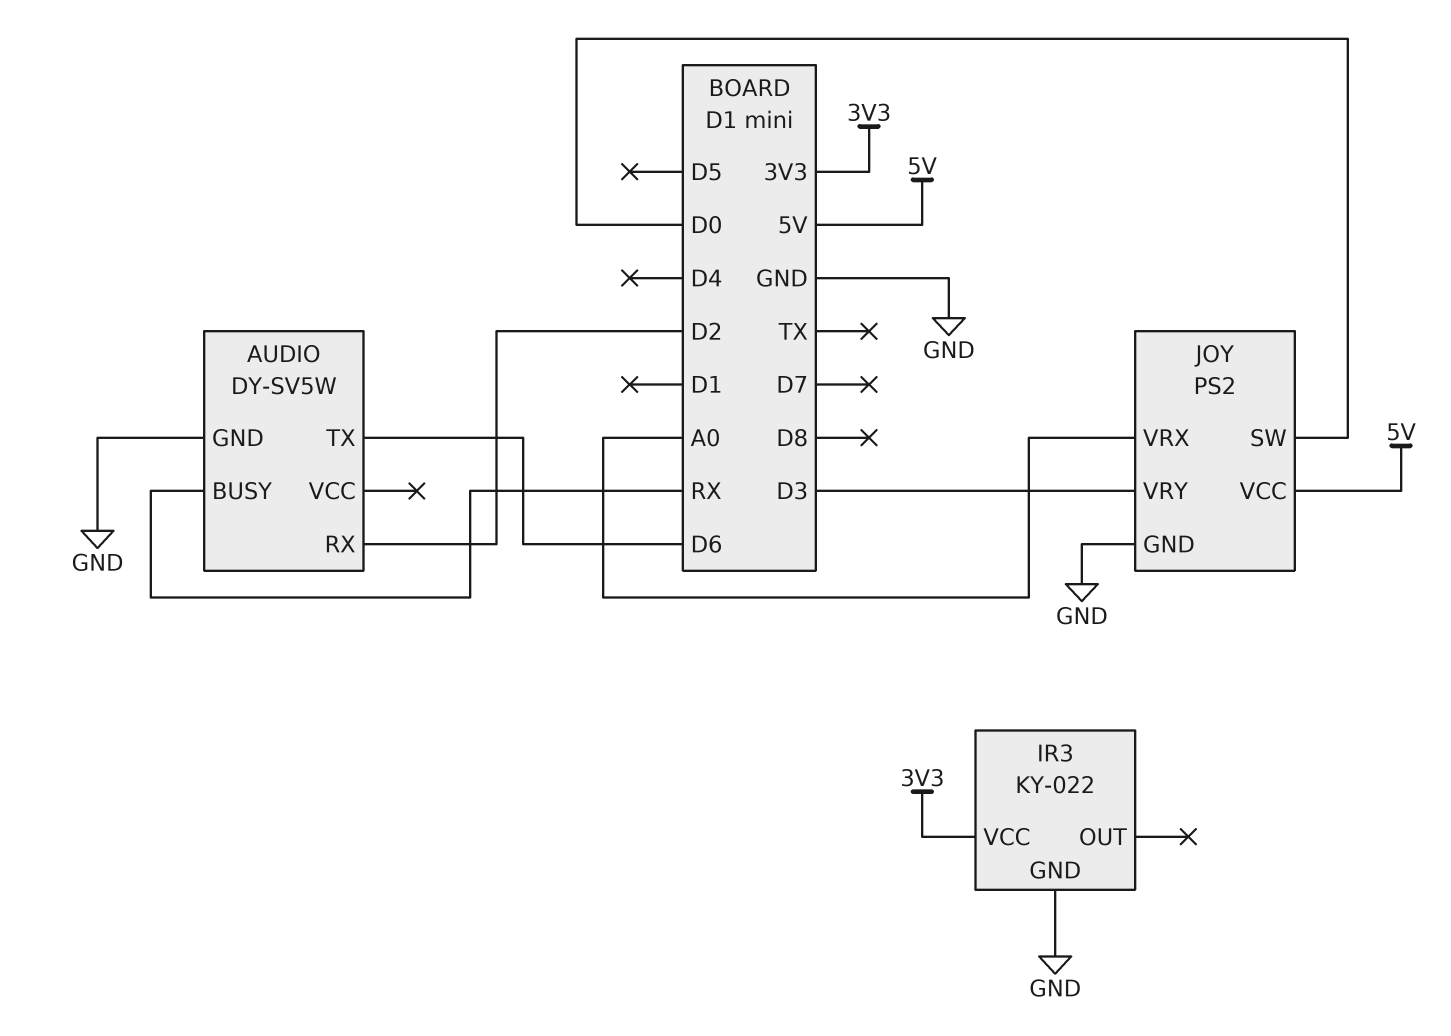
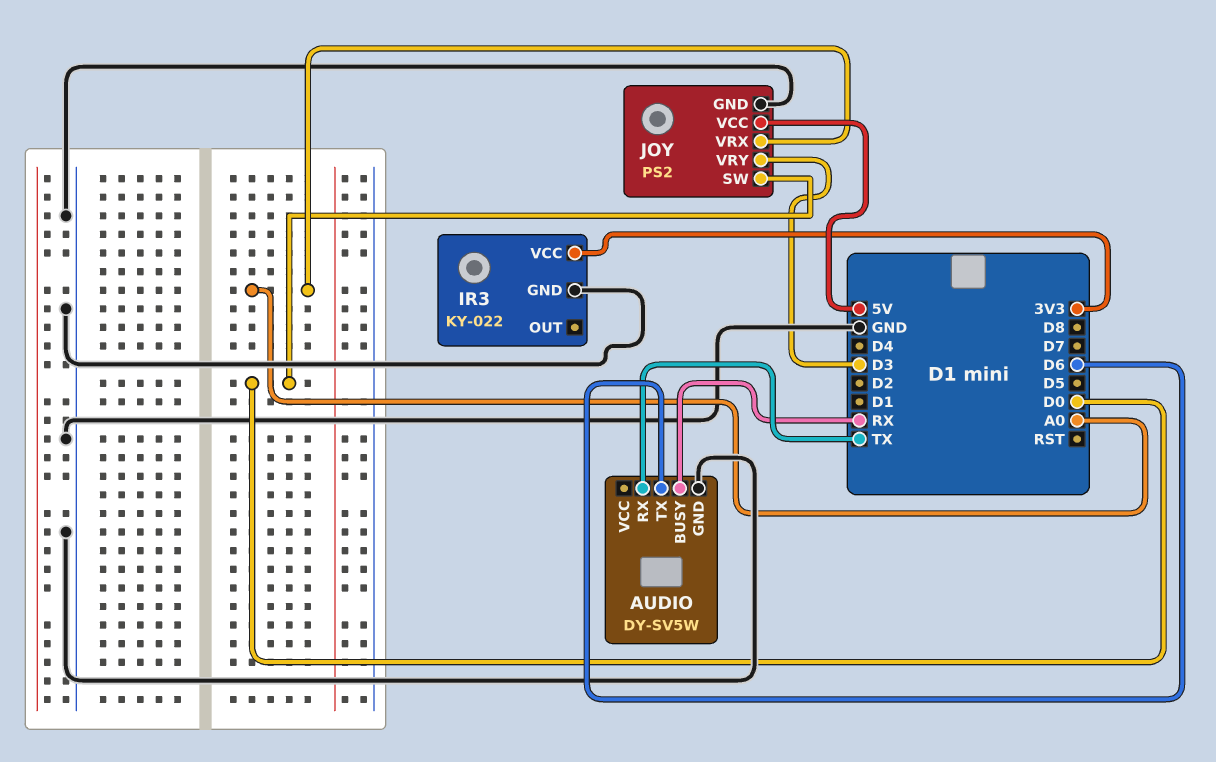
AUDIO pin RX: D2 -> TX

